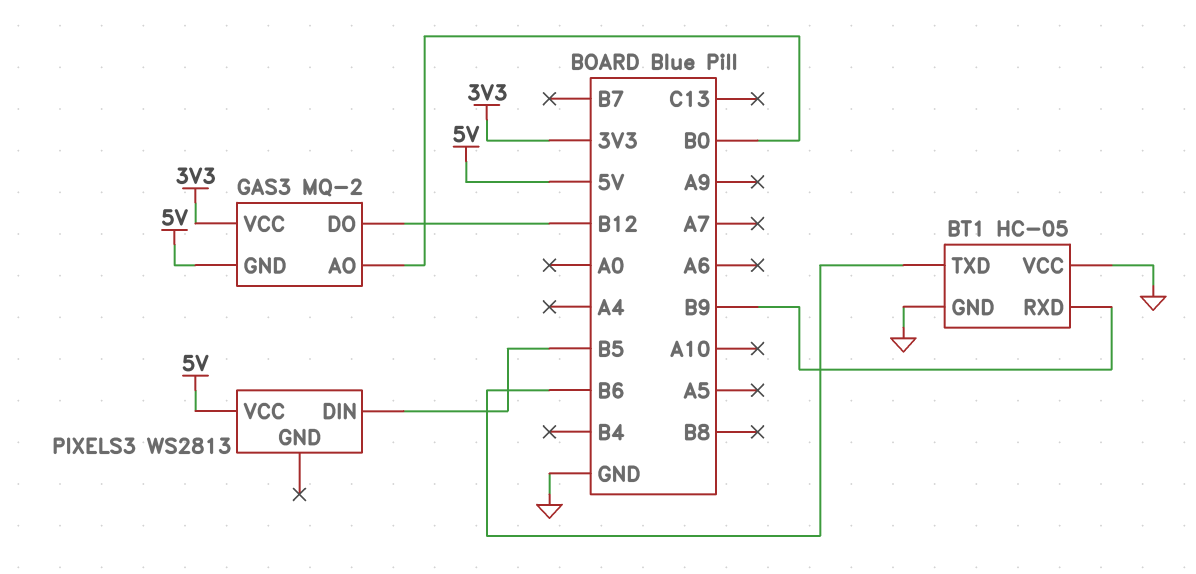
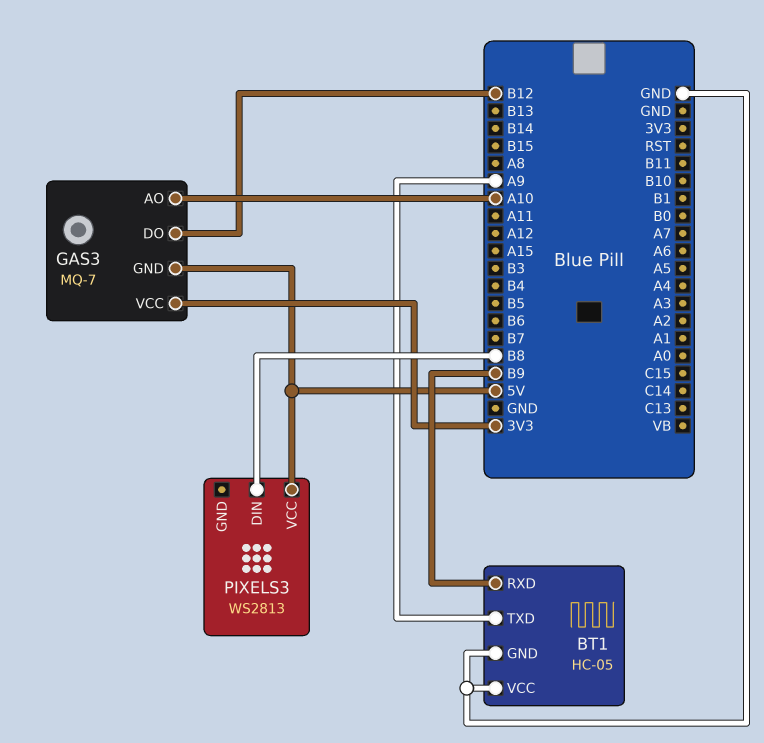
BT1 pin TXD: B6 -> A9
GAS3: MQ-2 -> MQ-7
GAS3 pin AO: B0 -> A10
PIXELS3 pin DIN: B5 -> B8

